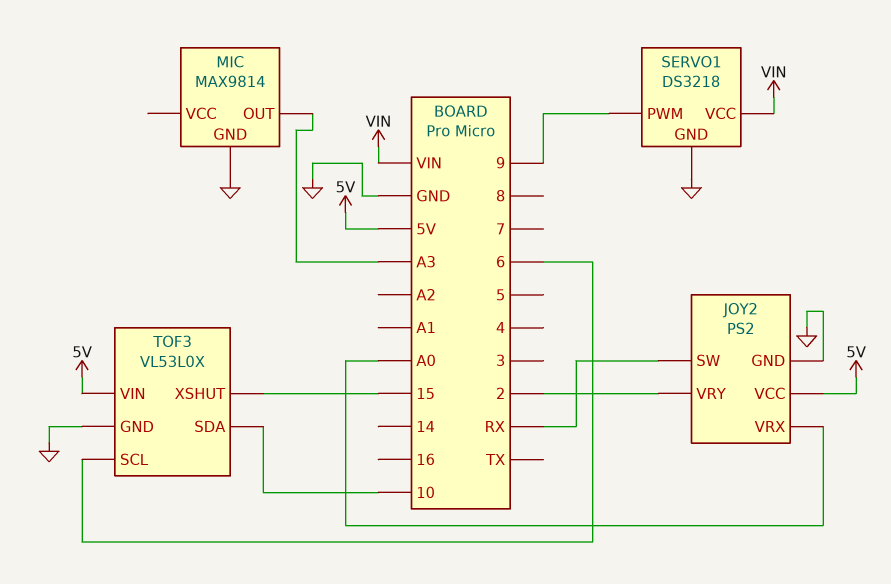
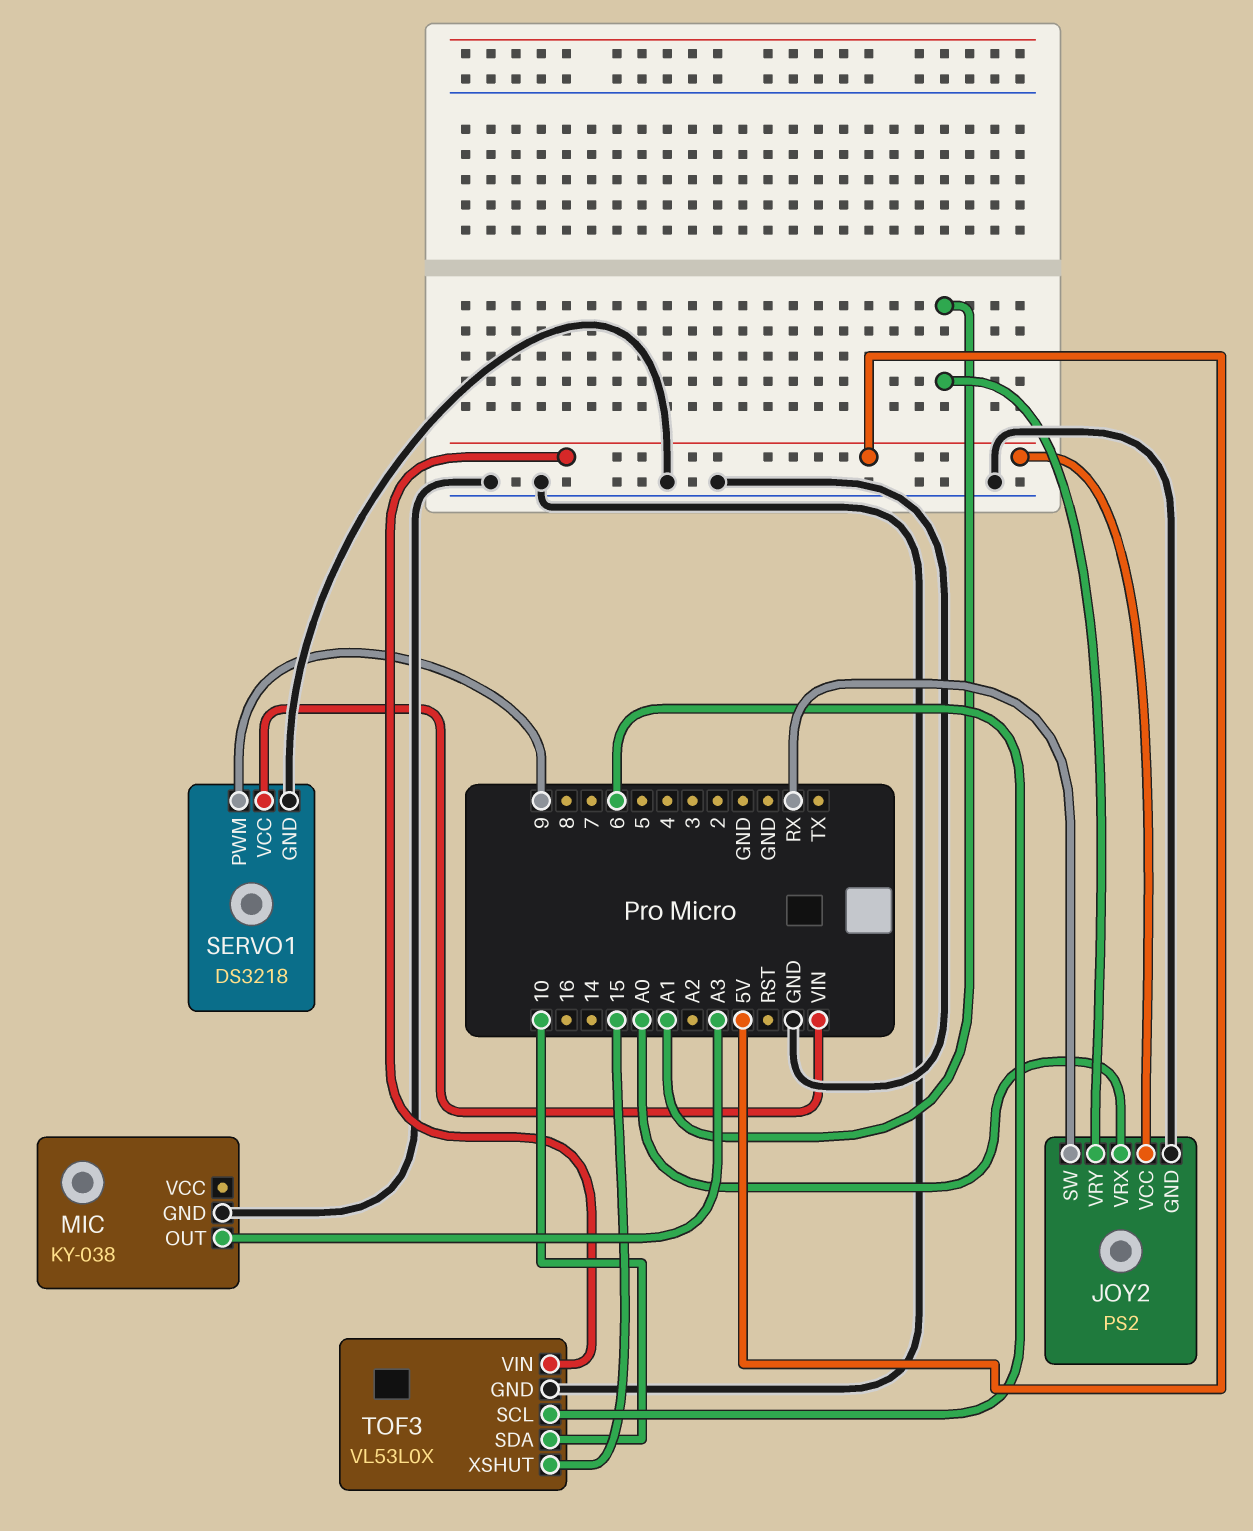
JOY2 pin VRY: 2 -> A1
MIC: MAX9814 -> KY-038

